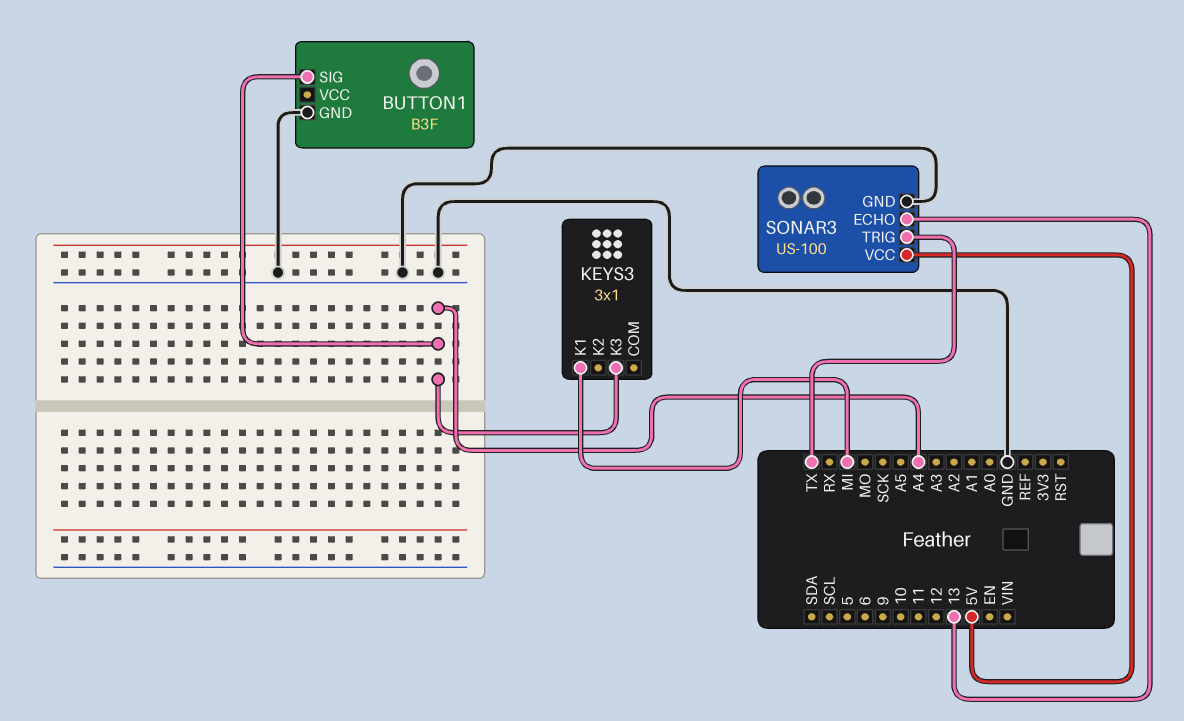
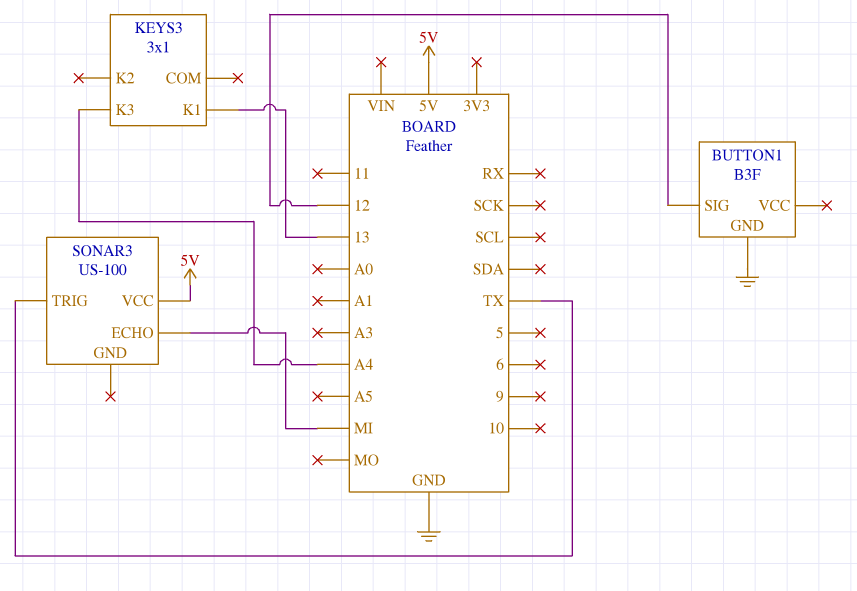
BUTTON1 pin SIG: A4 -> 12
KEYS3 pin K1: MI -> 13
SONAR3 pin ECHO: 13 -> MI
SONAR3 pin GND: GND -> none

